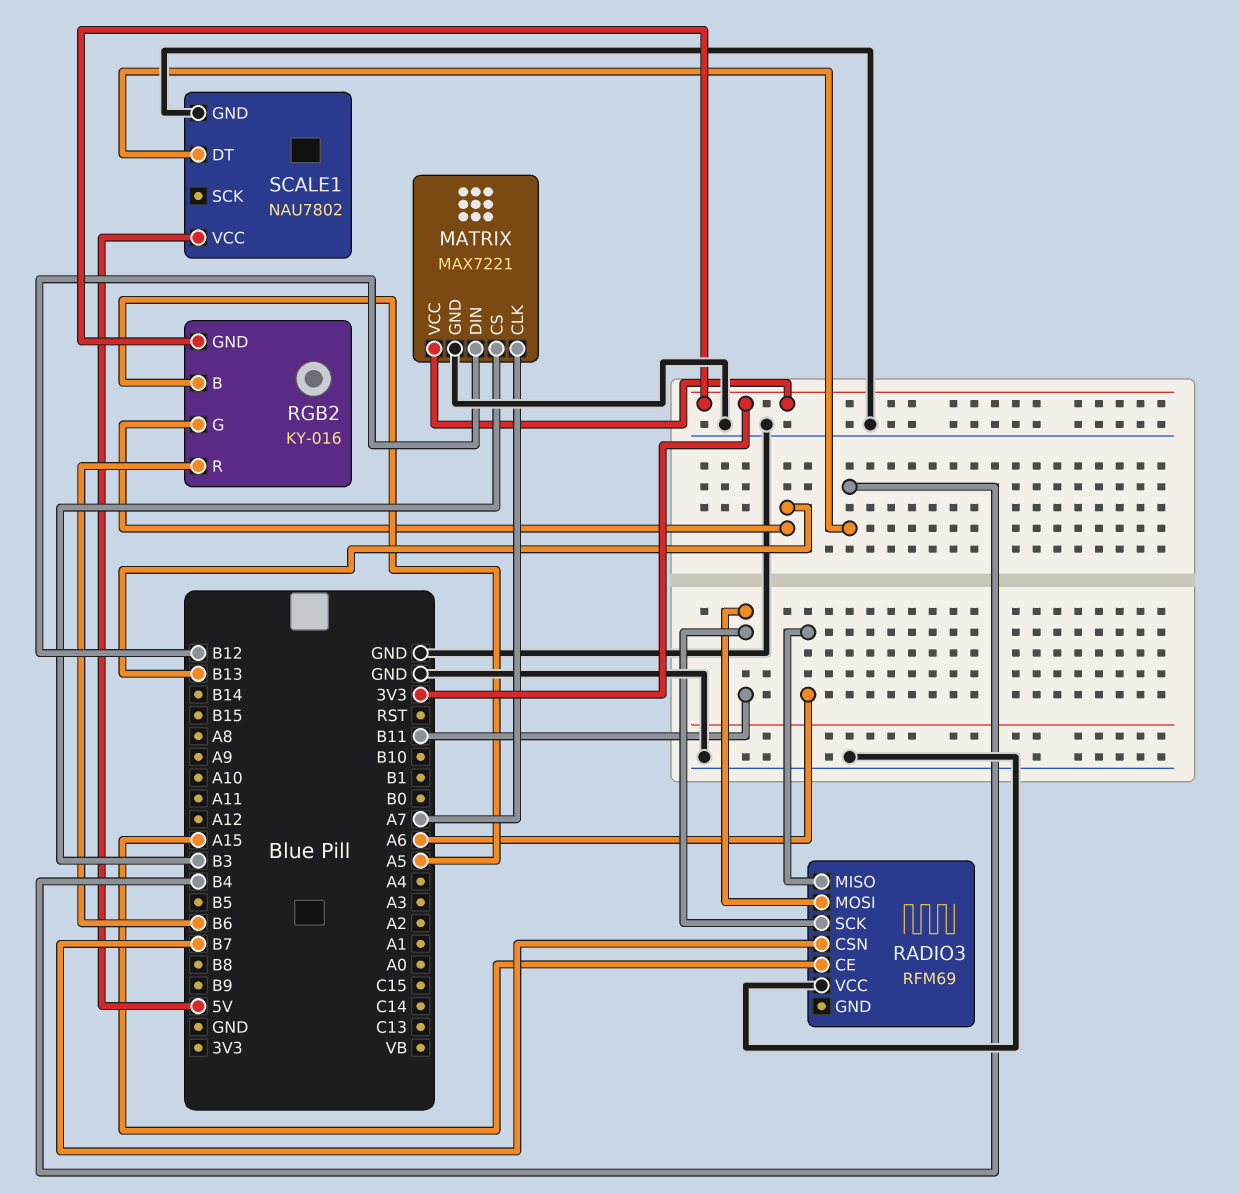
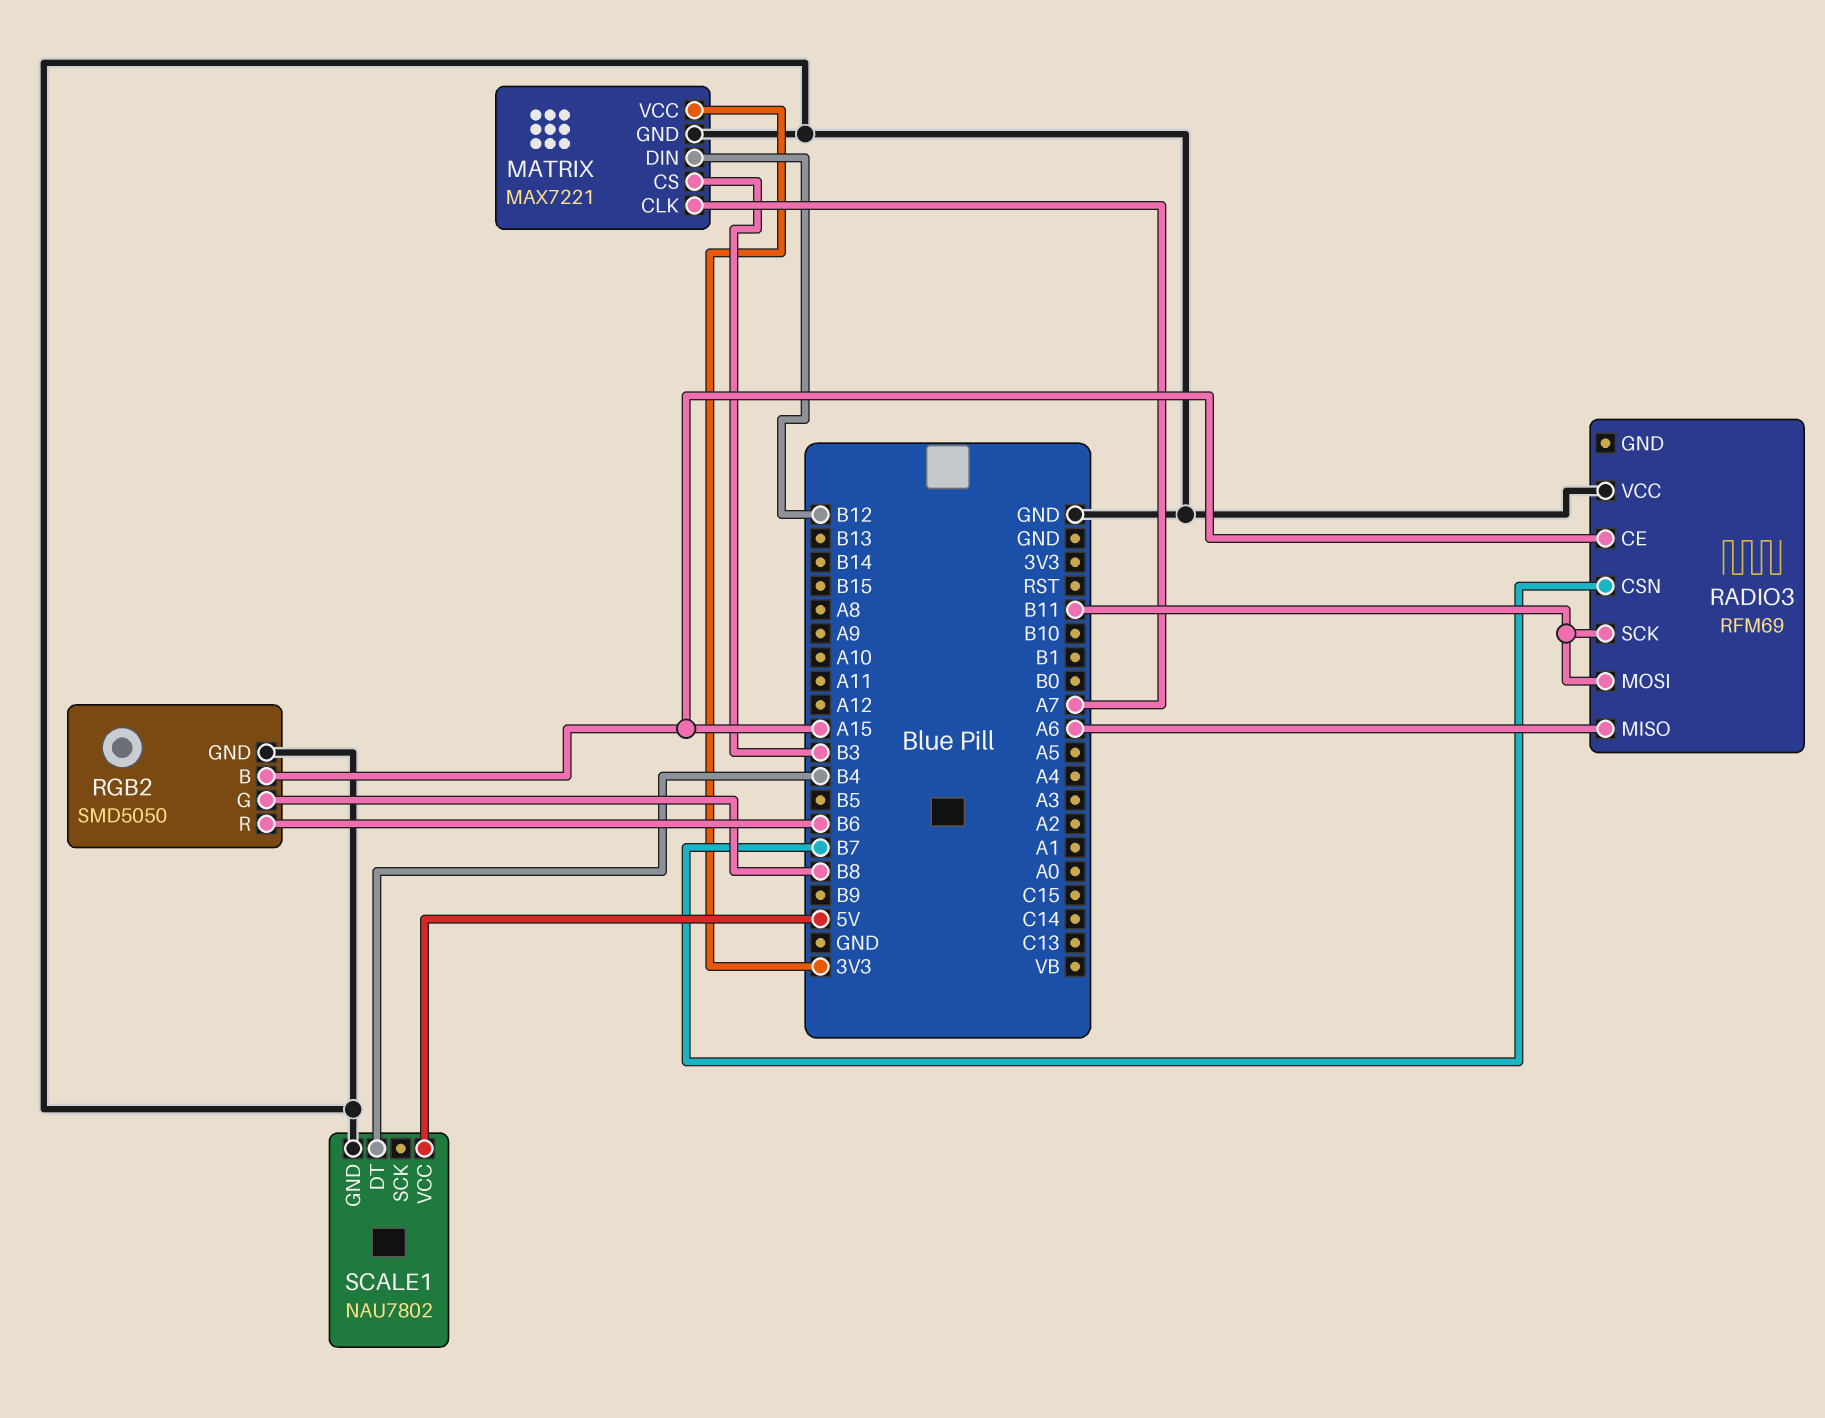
RGB2: KY-016 -> SMD5050
RGB2 pin B: A5 -> A15
RGB2 pin G: B13 -> B8
RGB2 pin GND: 3V3 -> GND

